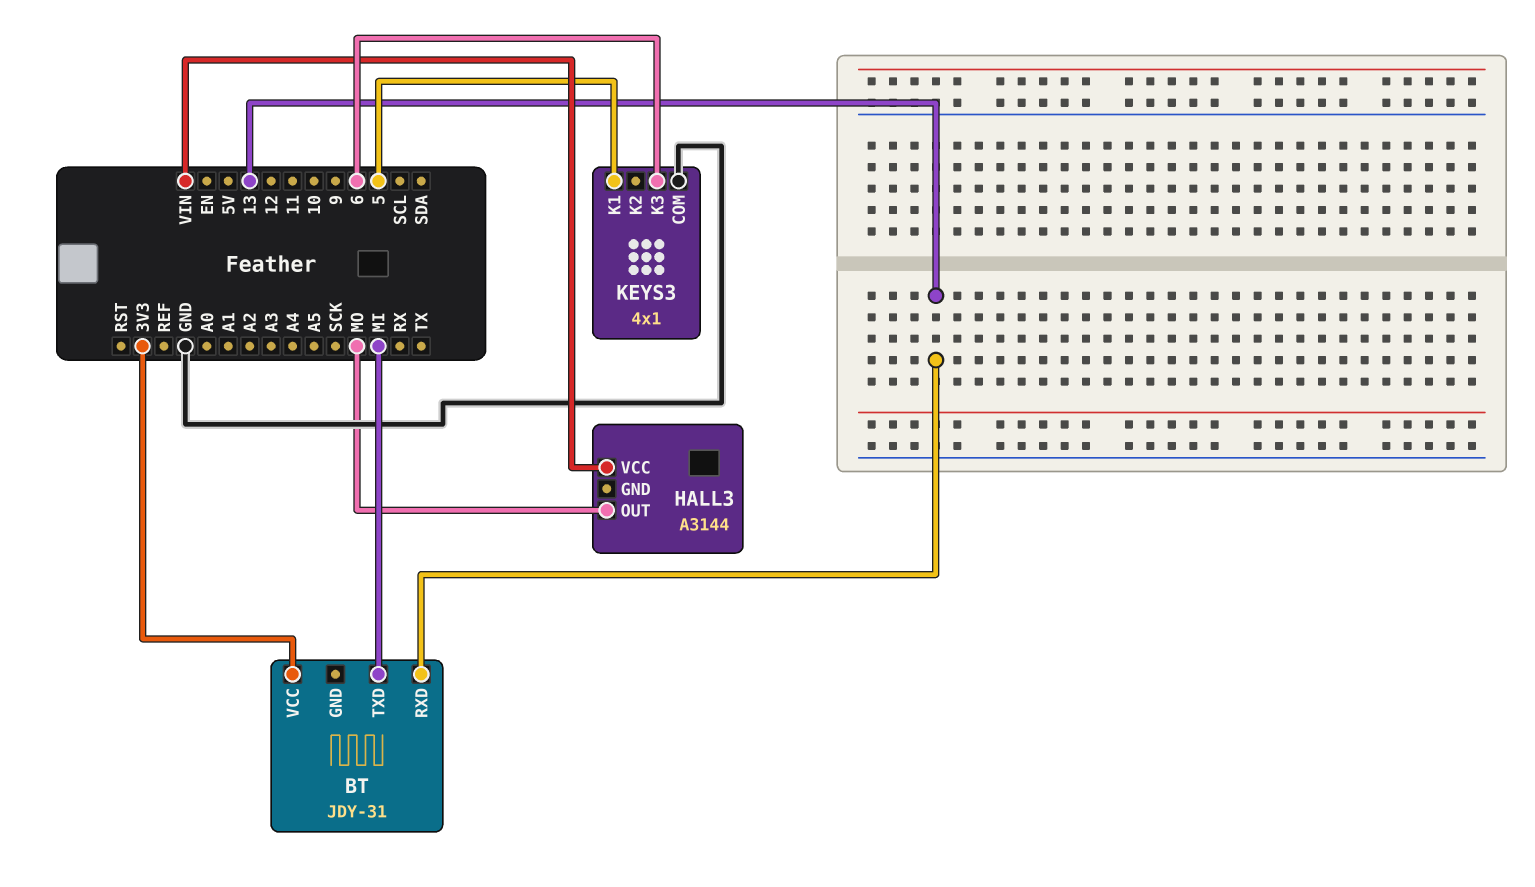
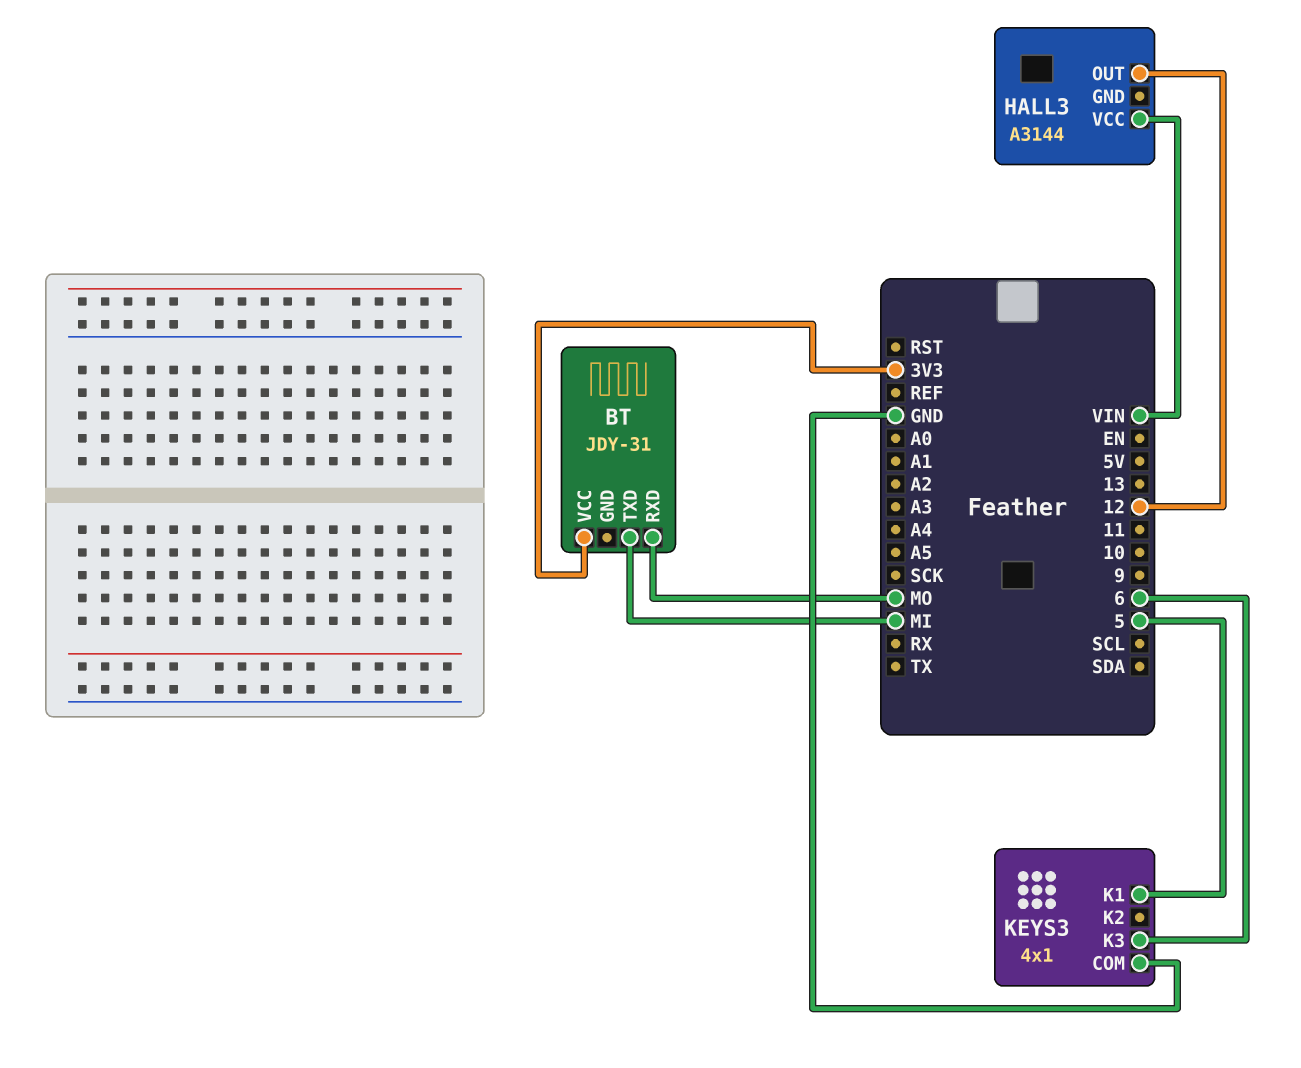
BT pin RXD: 13 -> MO
HALL3 pin OUT: MO -> 12

